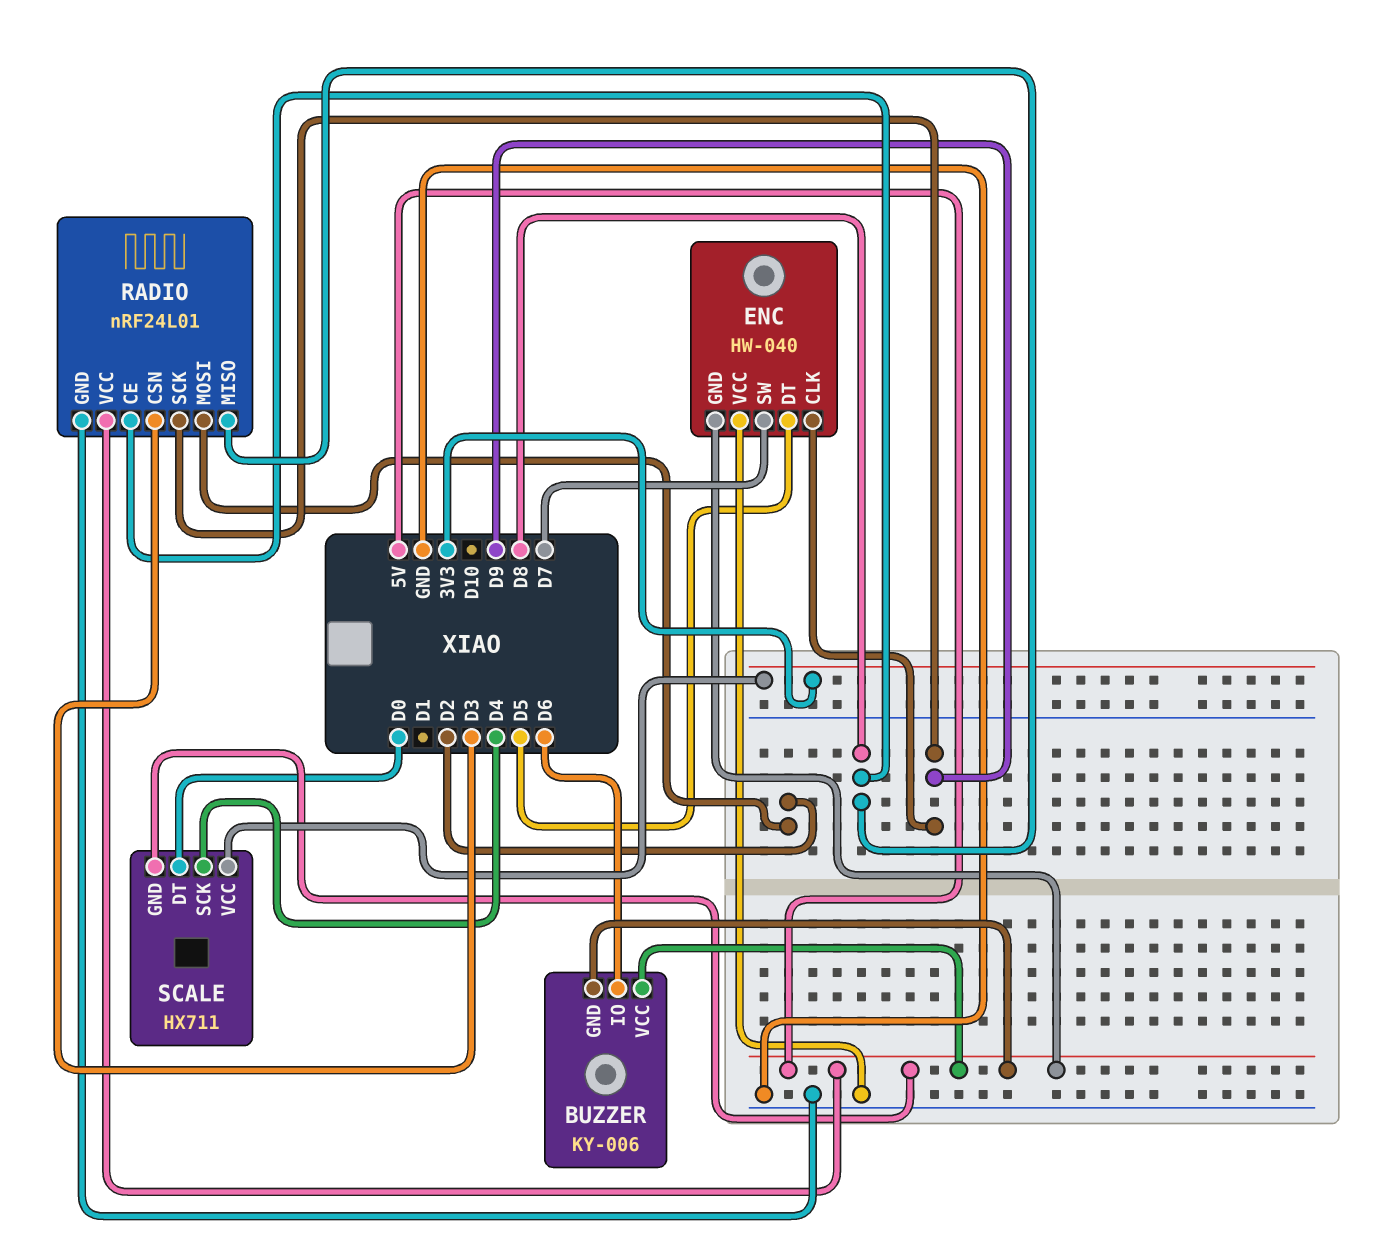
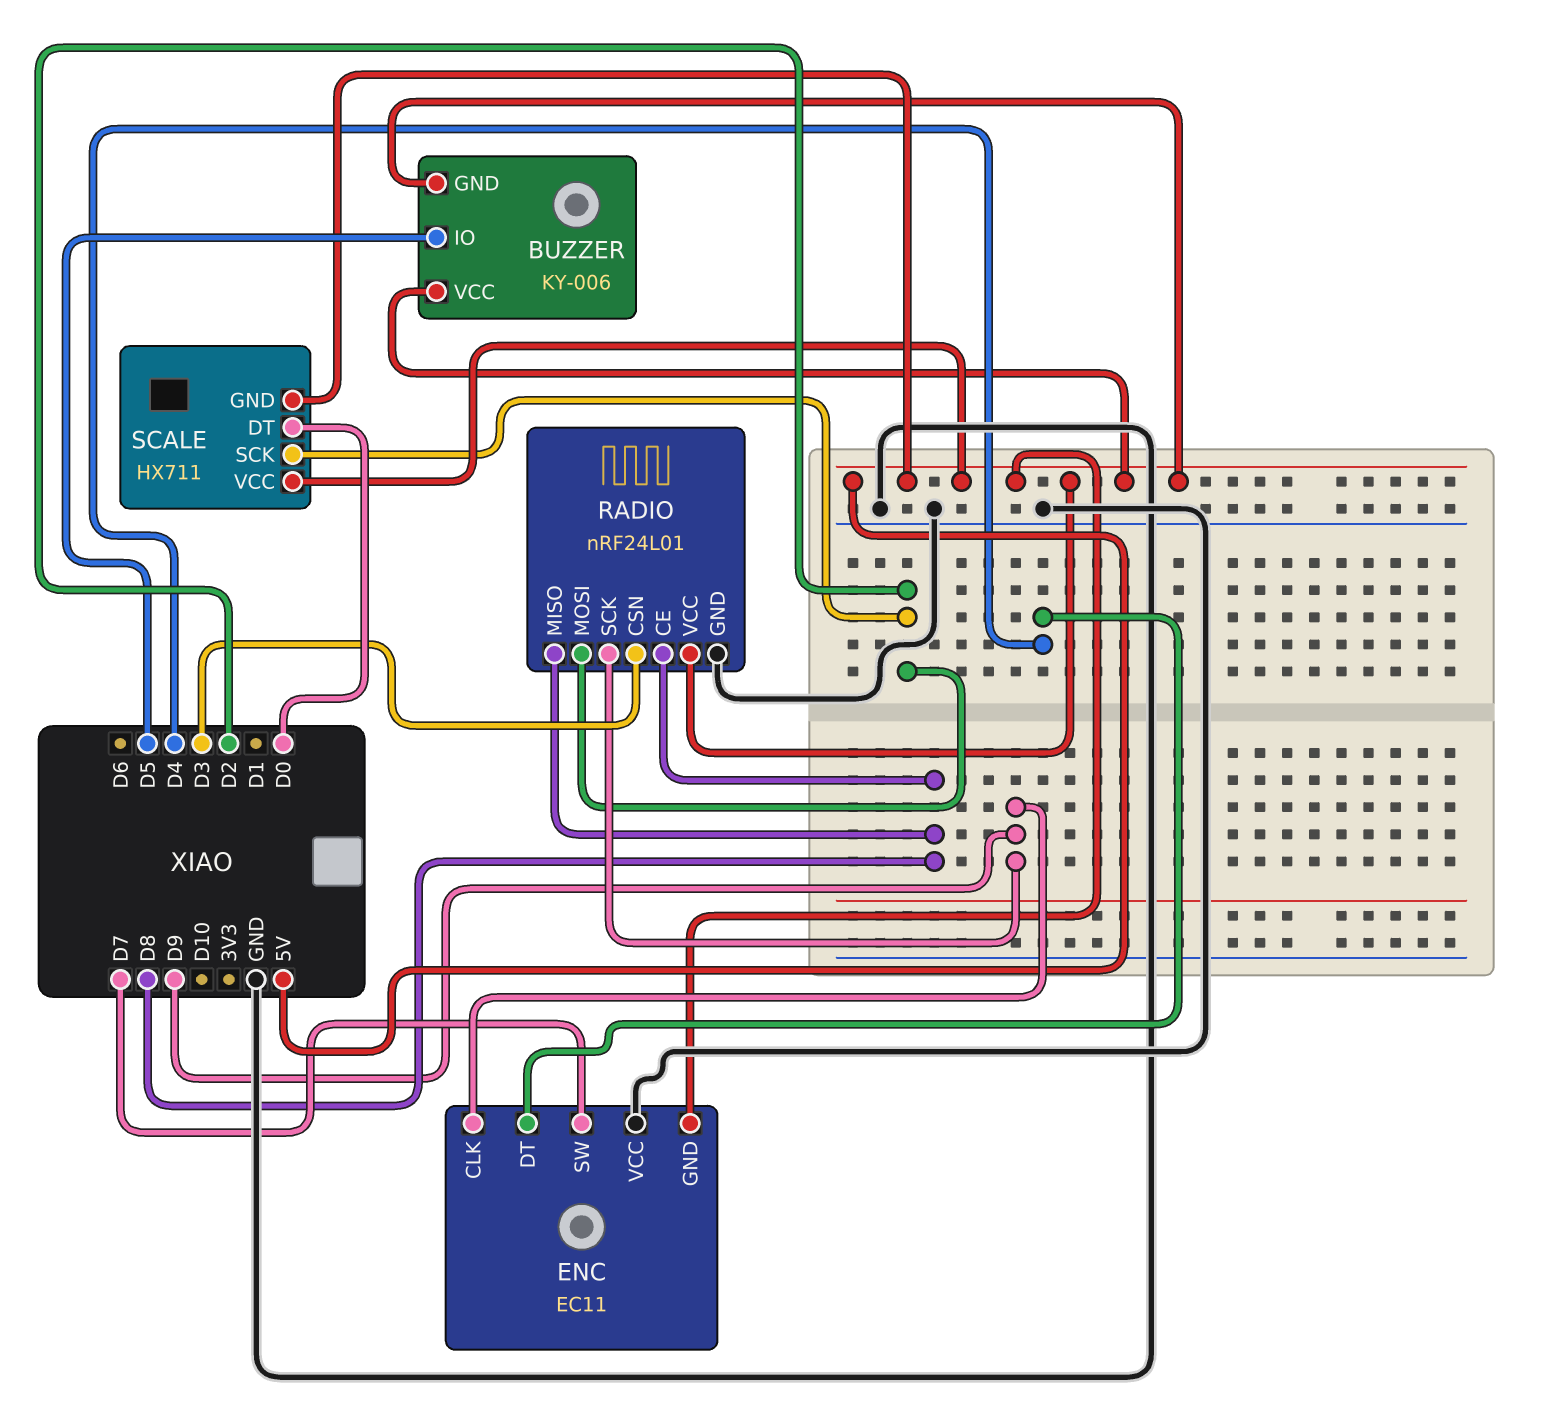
BUZZER pin IO: D6 -> D5
ENC: HW-040 -> EC11
ENC pin DT: D5 -> D4
SCALE pin SCK: D4 -> D2
SCALE pin VCC: 3V3 -> 5V

